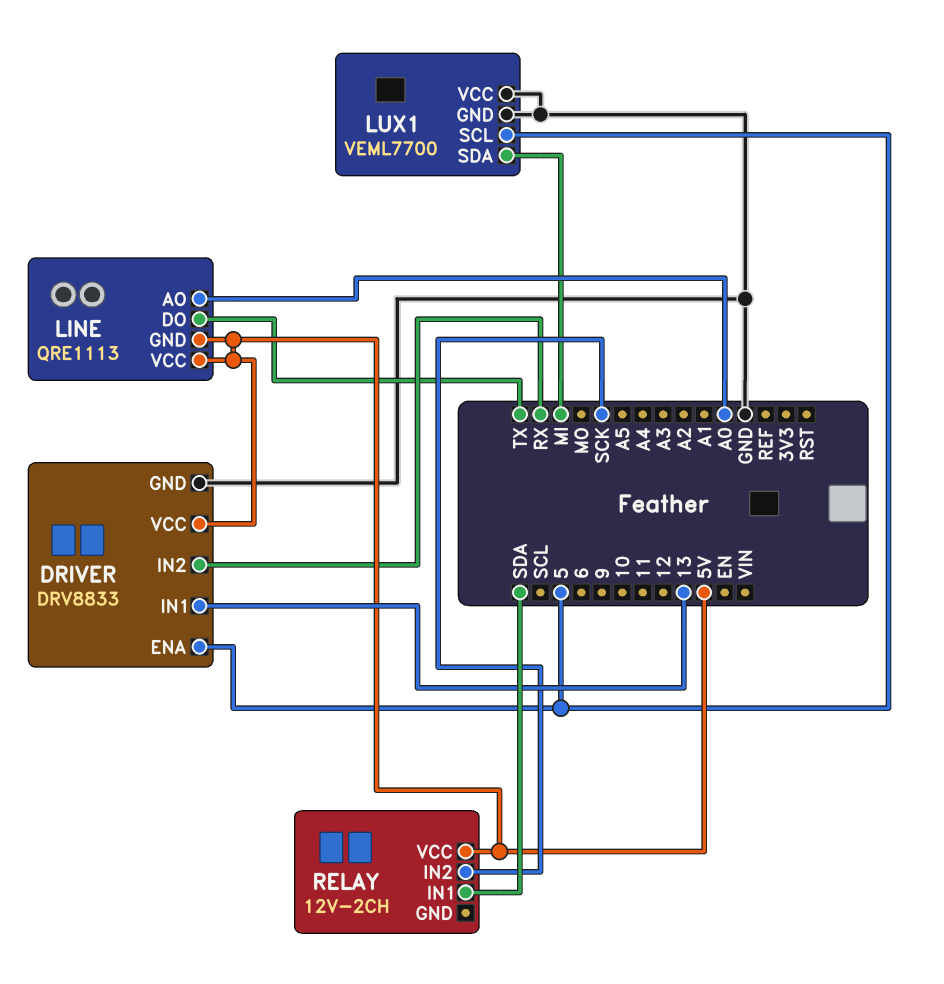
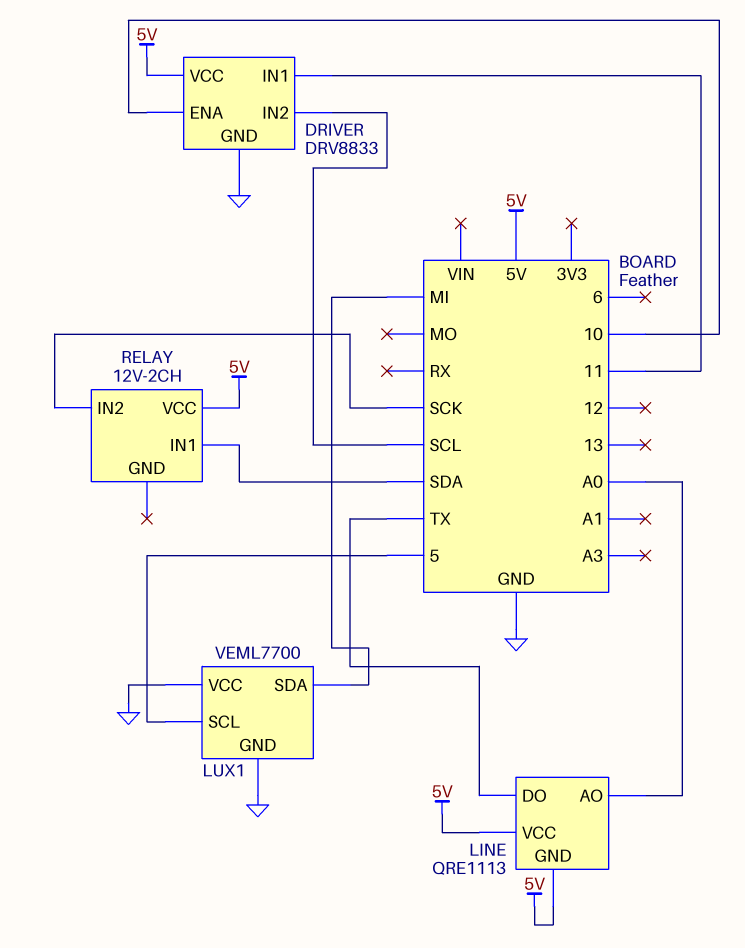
DRIVER pin ENA: 5 -> 10
DRIVER pin IN1: 13 -> 11
DRIVER pin IN2: RX -> SCL

